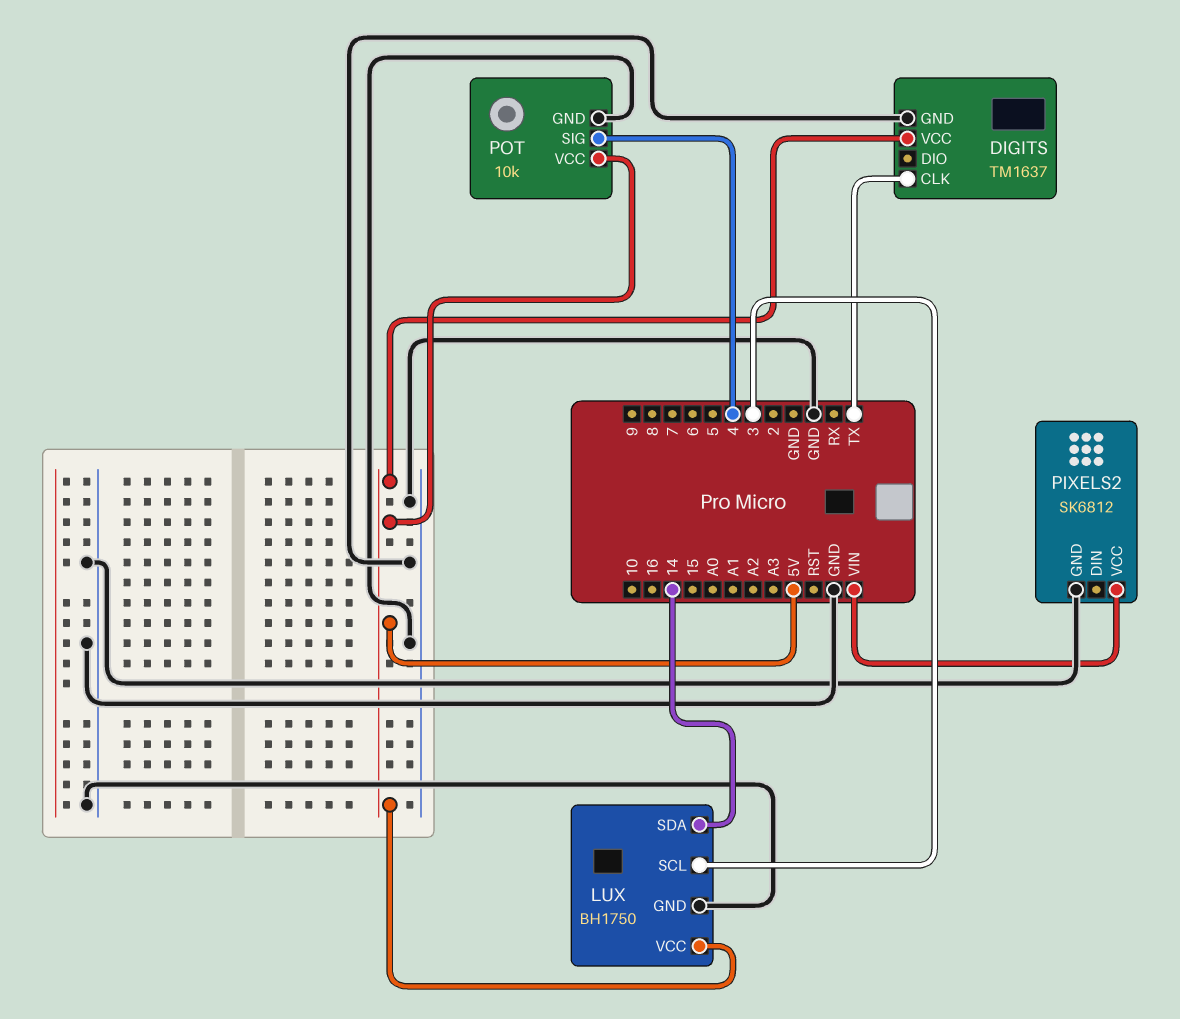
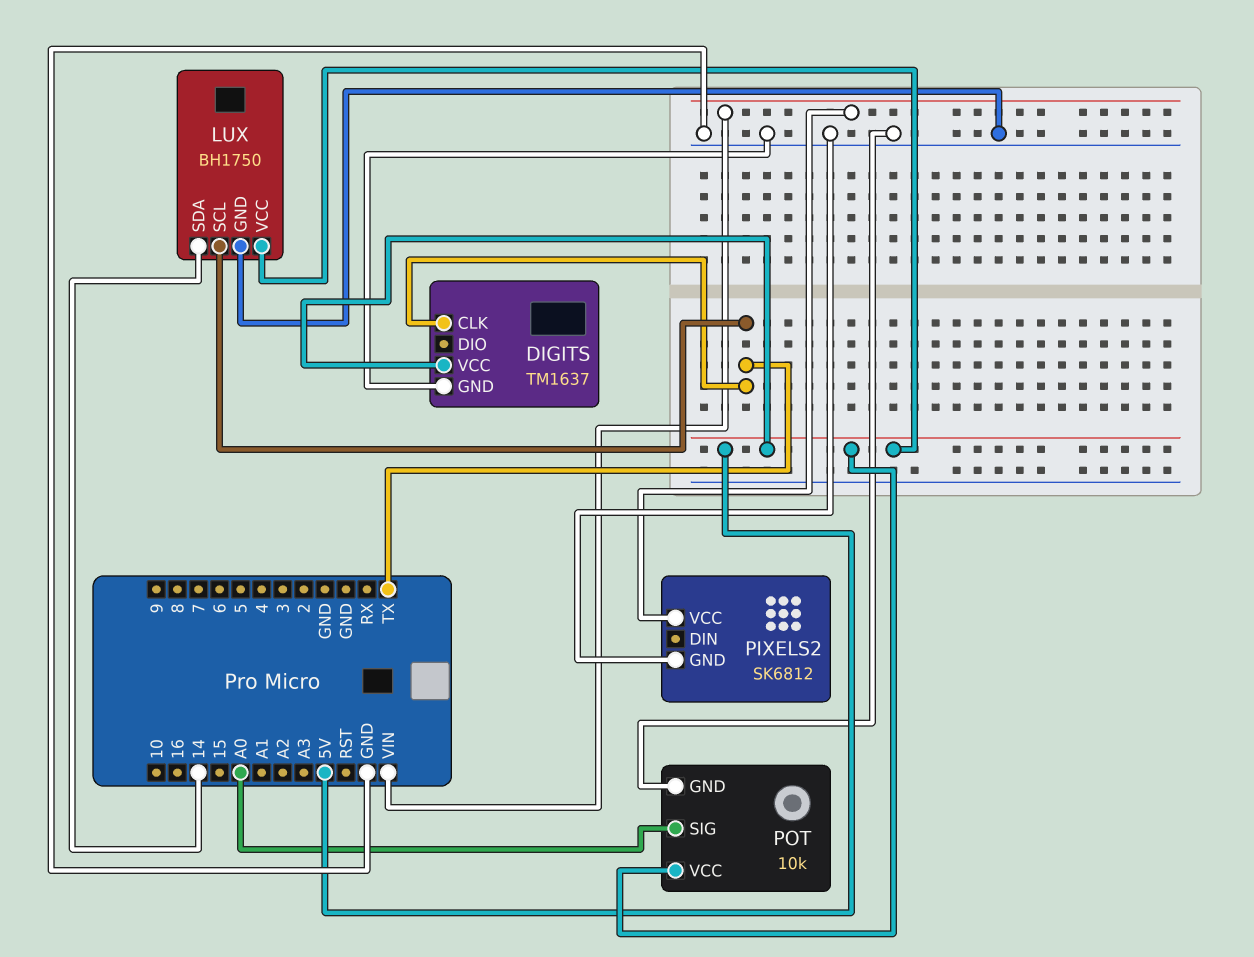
LUX pin SCL: 3 -> TX
POT pin SIG: 4 -> A0

